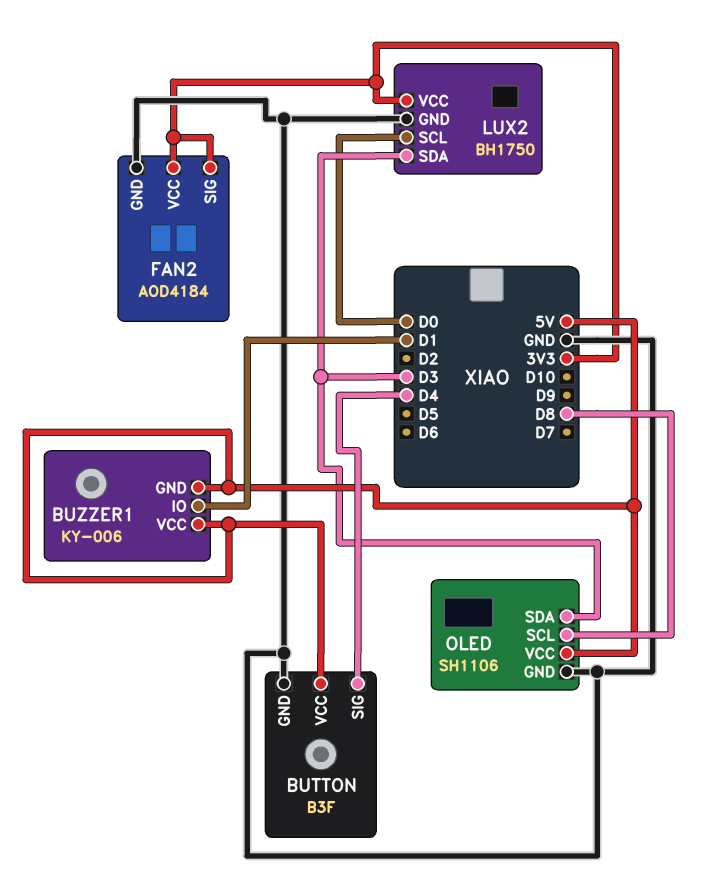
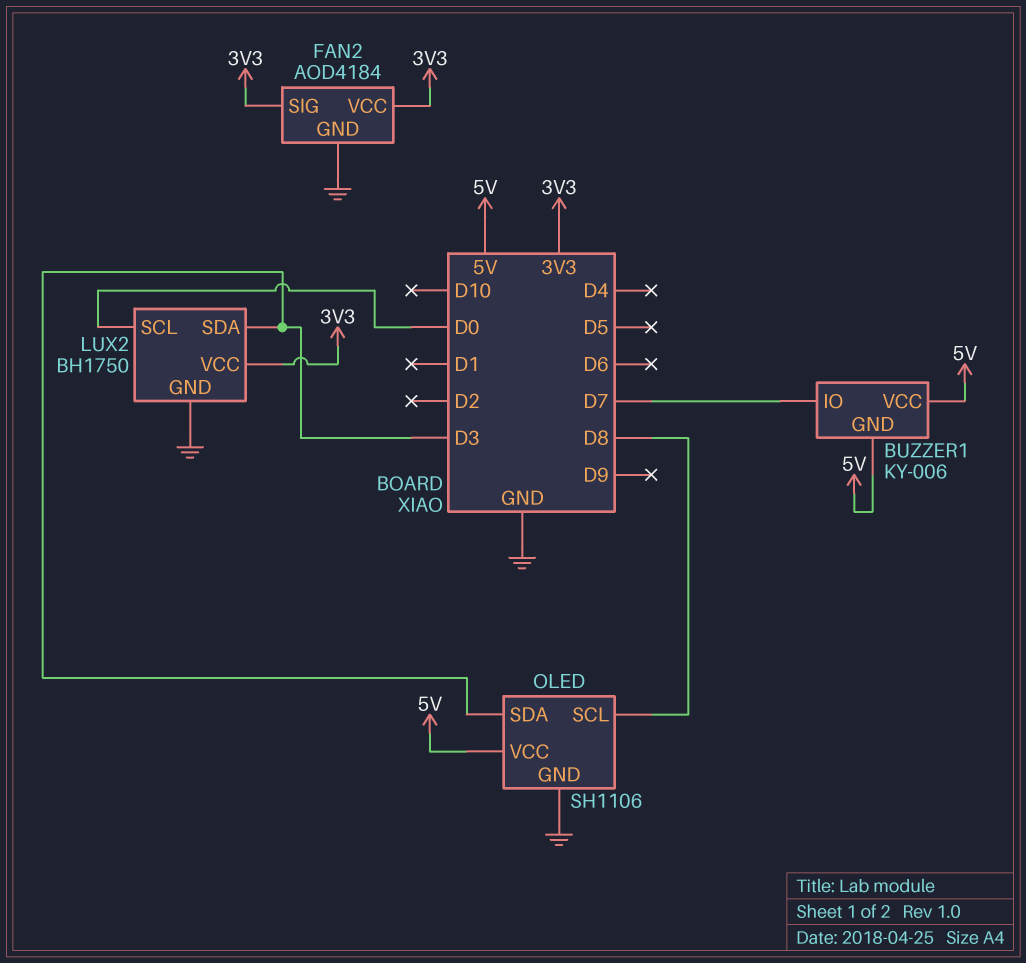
BUTTON: B3F -> none
BUTTON pin GND: GND -> none
BUTTON pin SIG: D4 -> none
BUTTON pin VCC: 5V -> none
BUZZER1 pin IO: D1 -> D7

